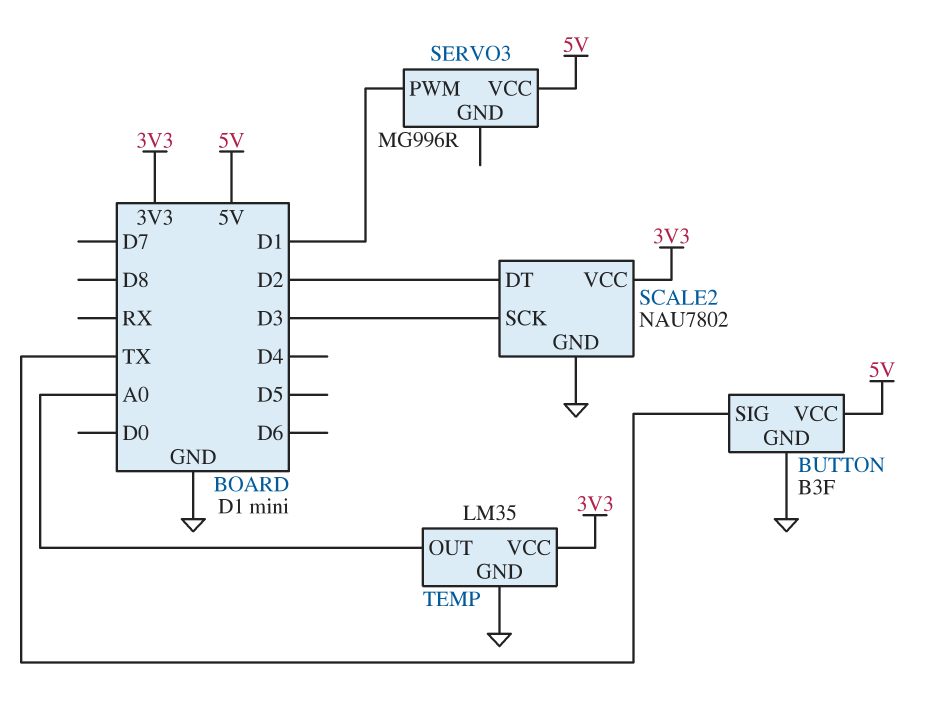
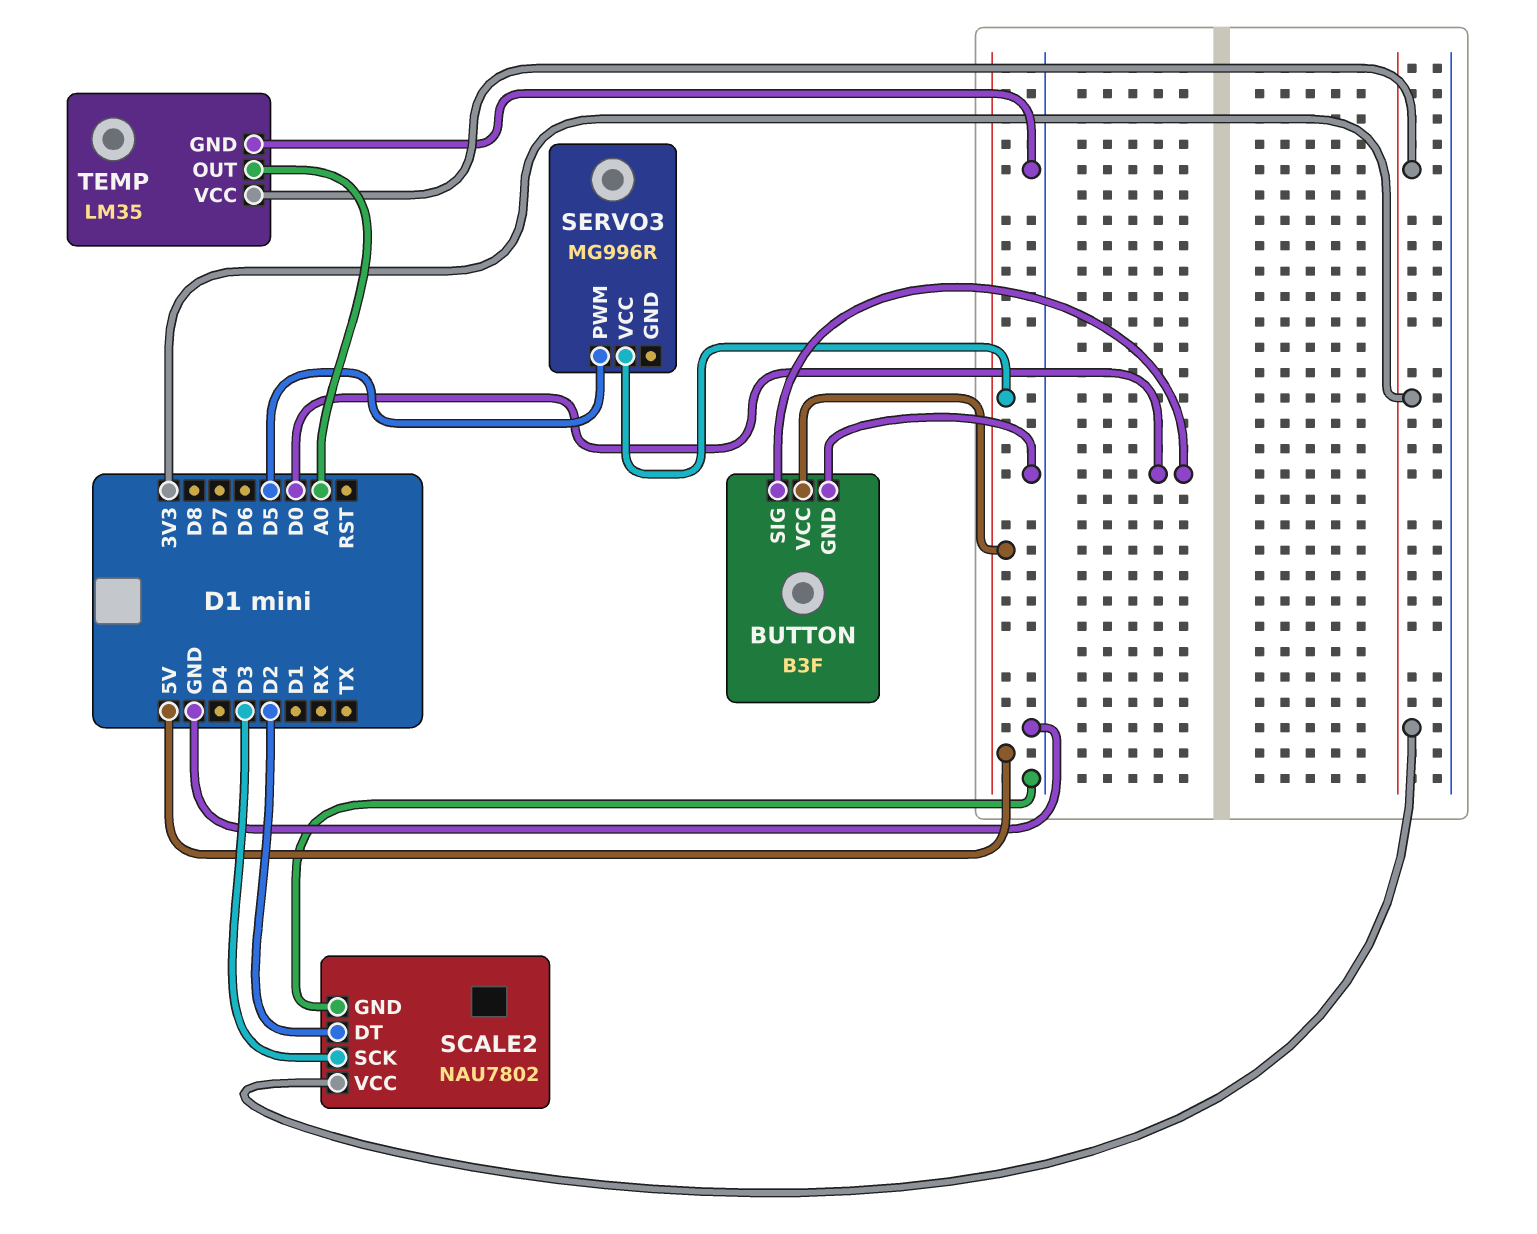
BUTTON pin SIG: TX -> D0
SERVO3 pin PWM: D1 -> D5

